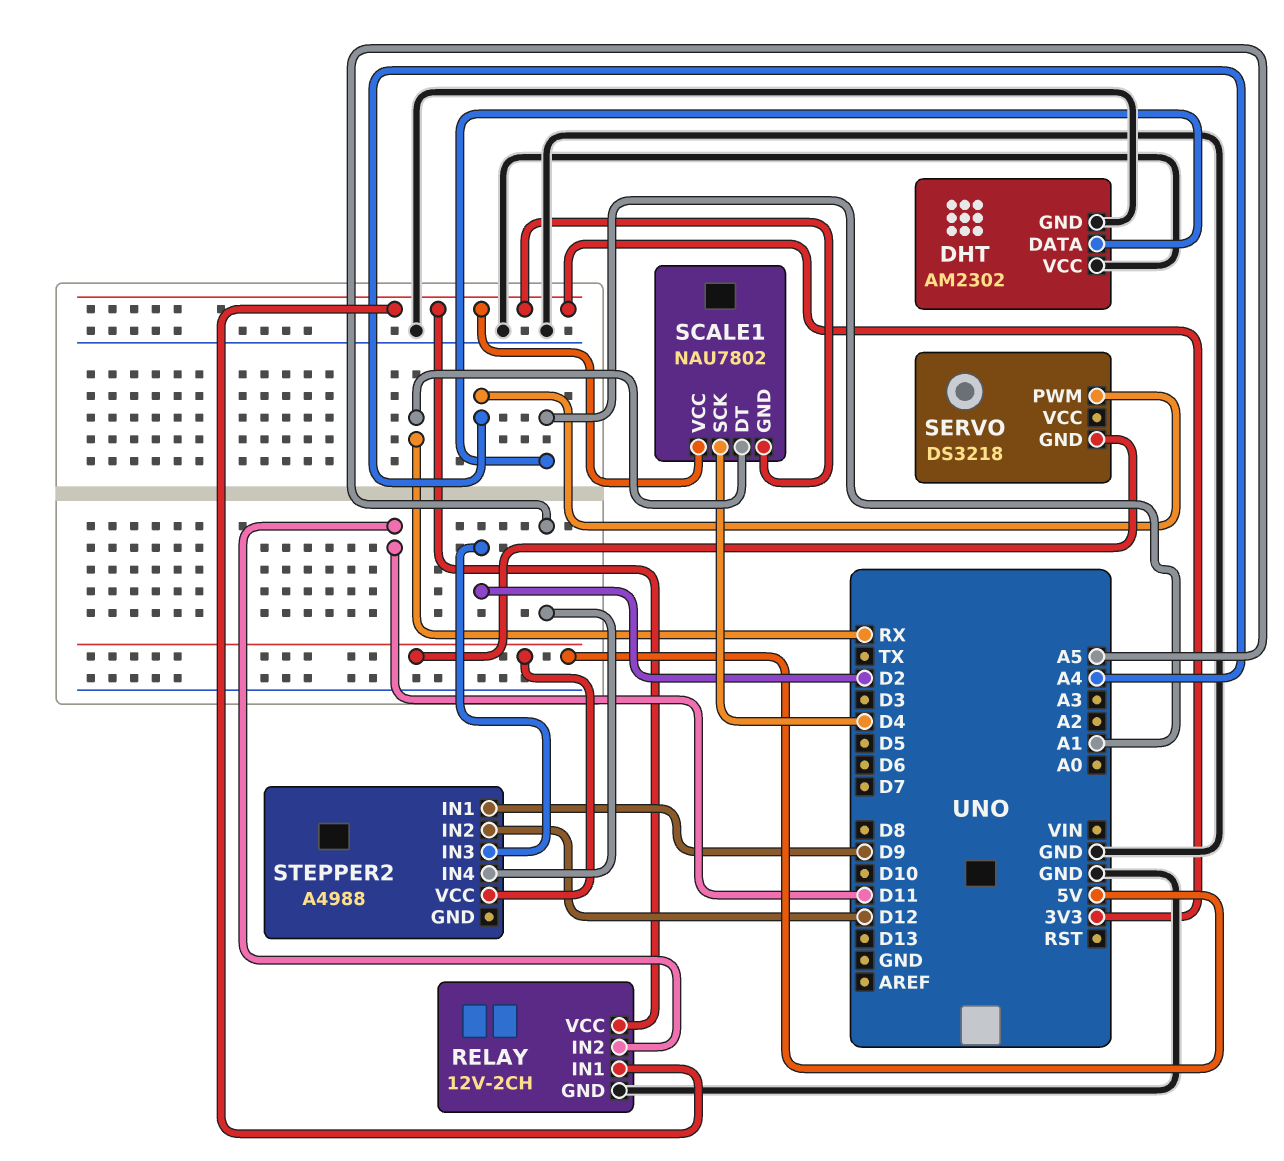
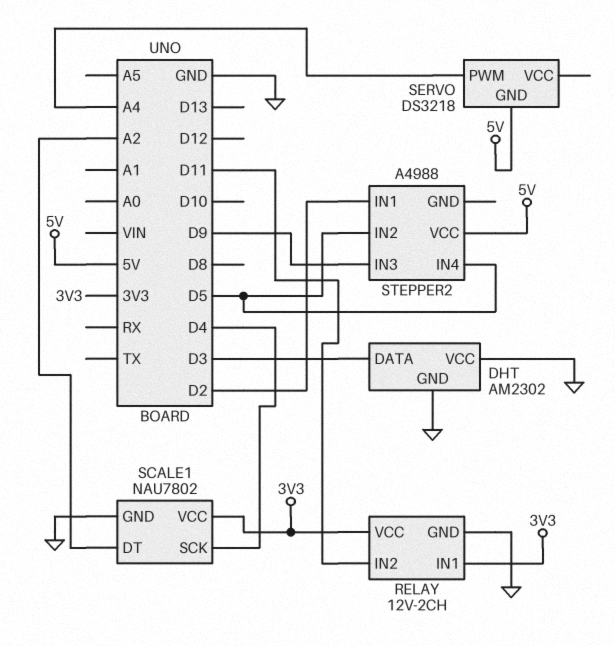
DHT pin DATA: A1 -> D3
SCALE1 pin DT: RX -> A2
SCALE1 pin GND: 3V3 -> GND
STEPPER2 pin IN1: D9 -> D2
STEPPER2 pin IN2: D12 -> D5
STEPPER2 pin IN3: D2 -> D9
STEPPER2 pin IN4: A5 -> D5

